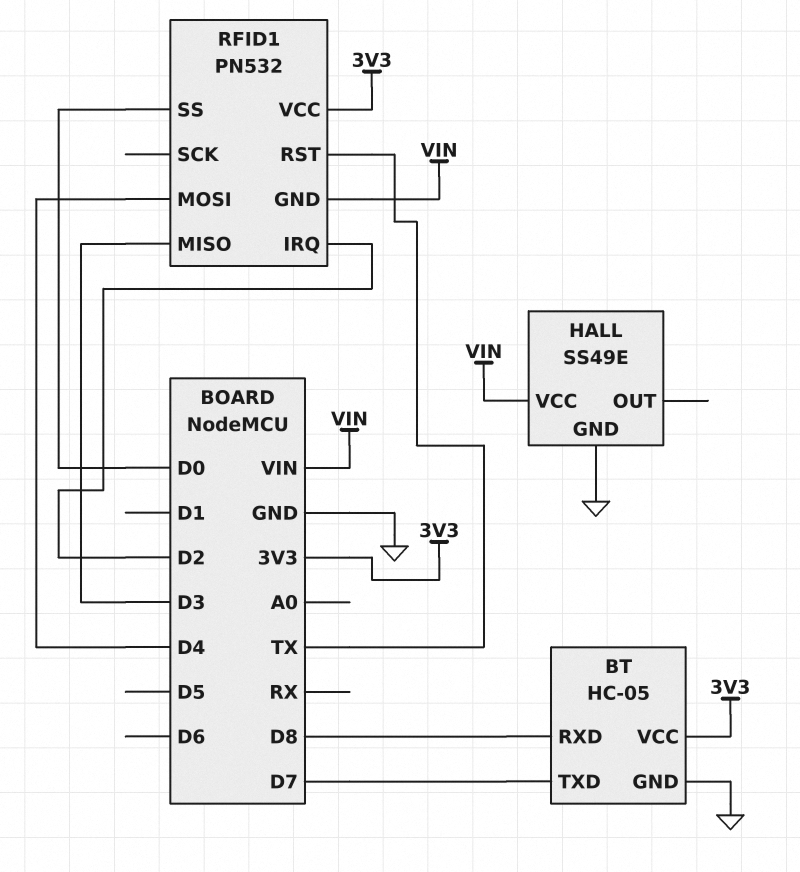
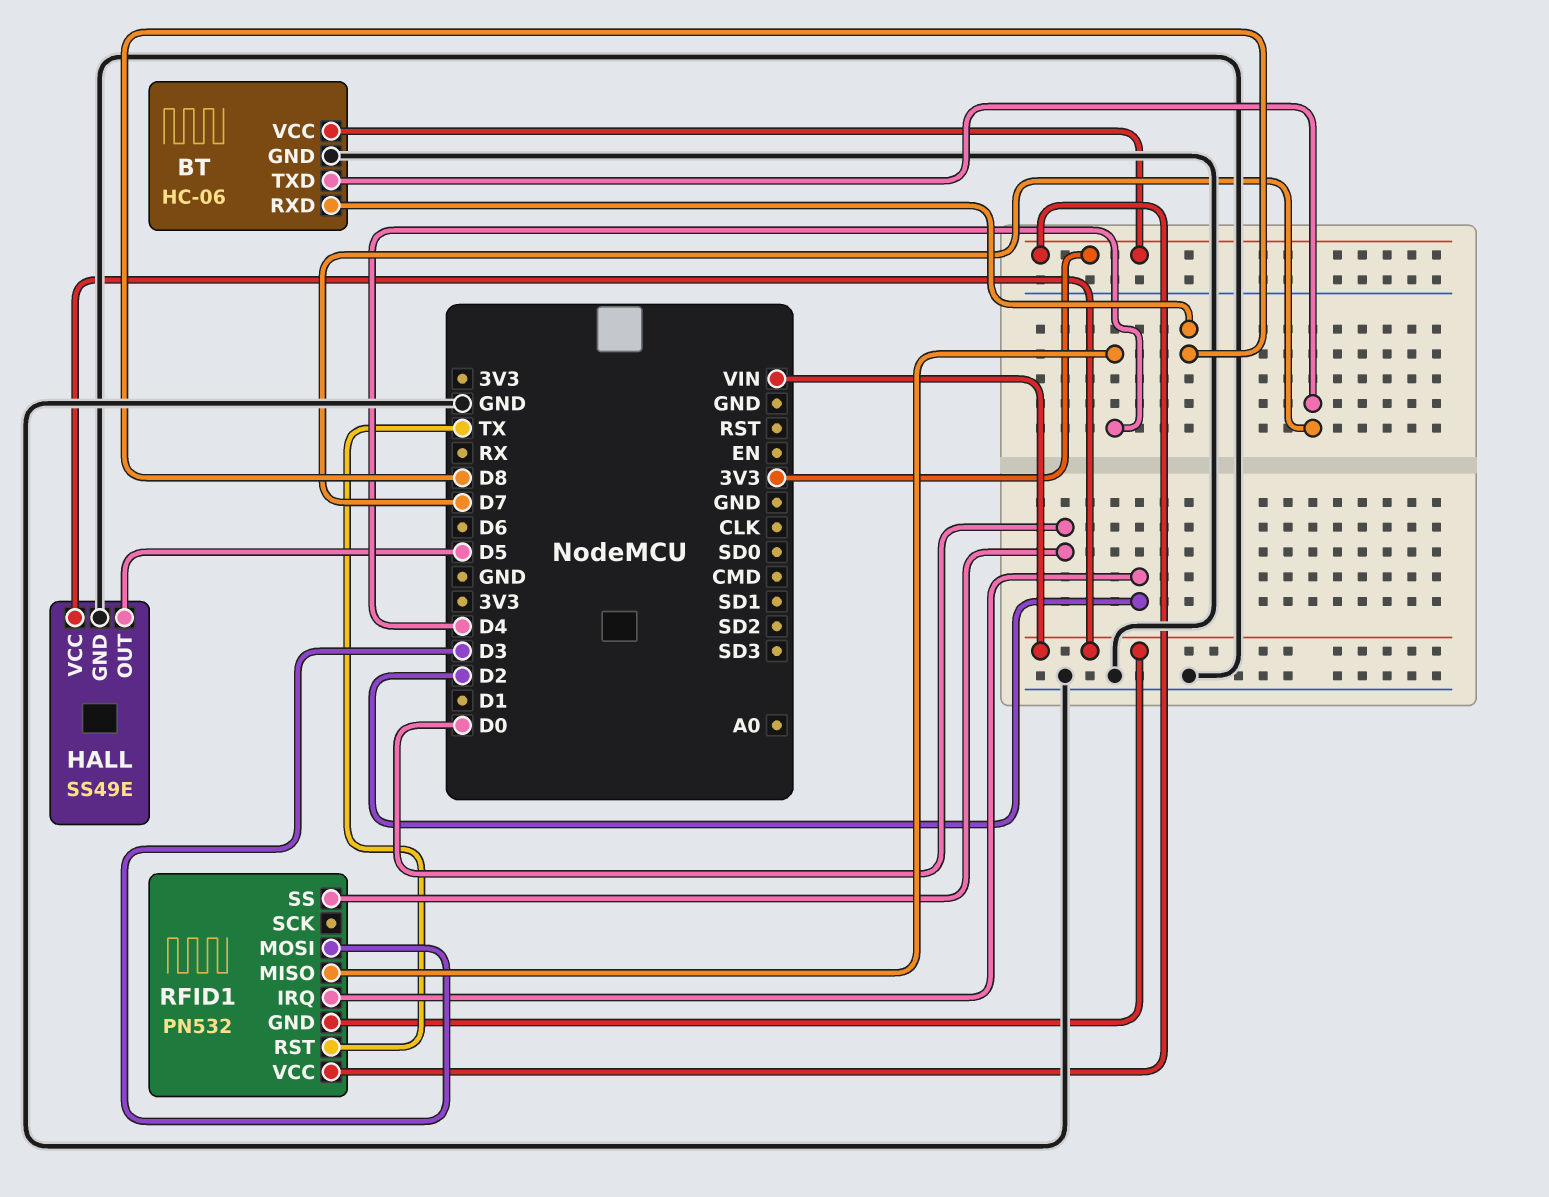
BT: HC-05 -> HC-06
HALL pin OUT: none -> D5
RFID1 pin MISO: D3 -> D4
RFID1 pin MOSI: D4 -> D3

